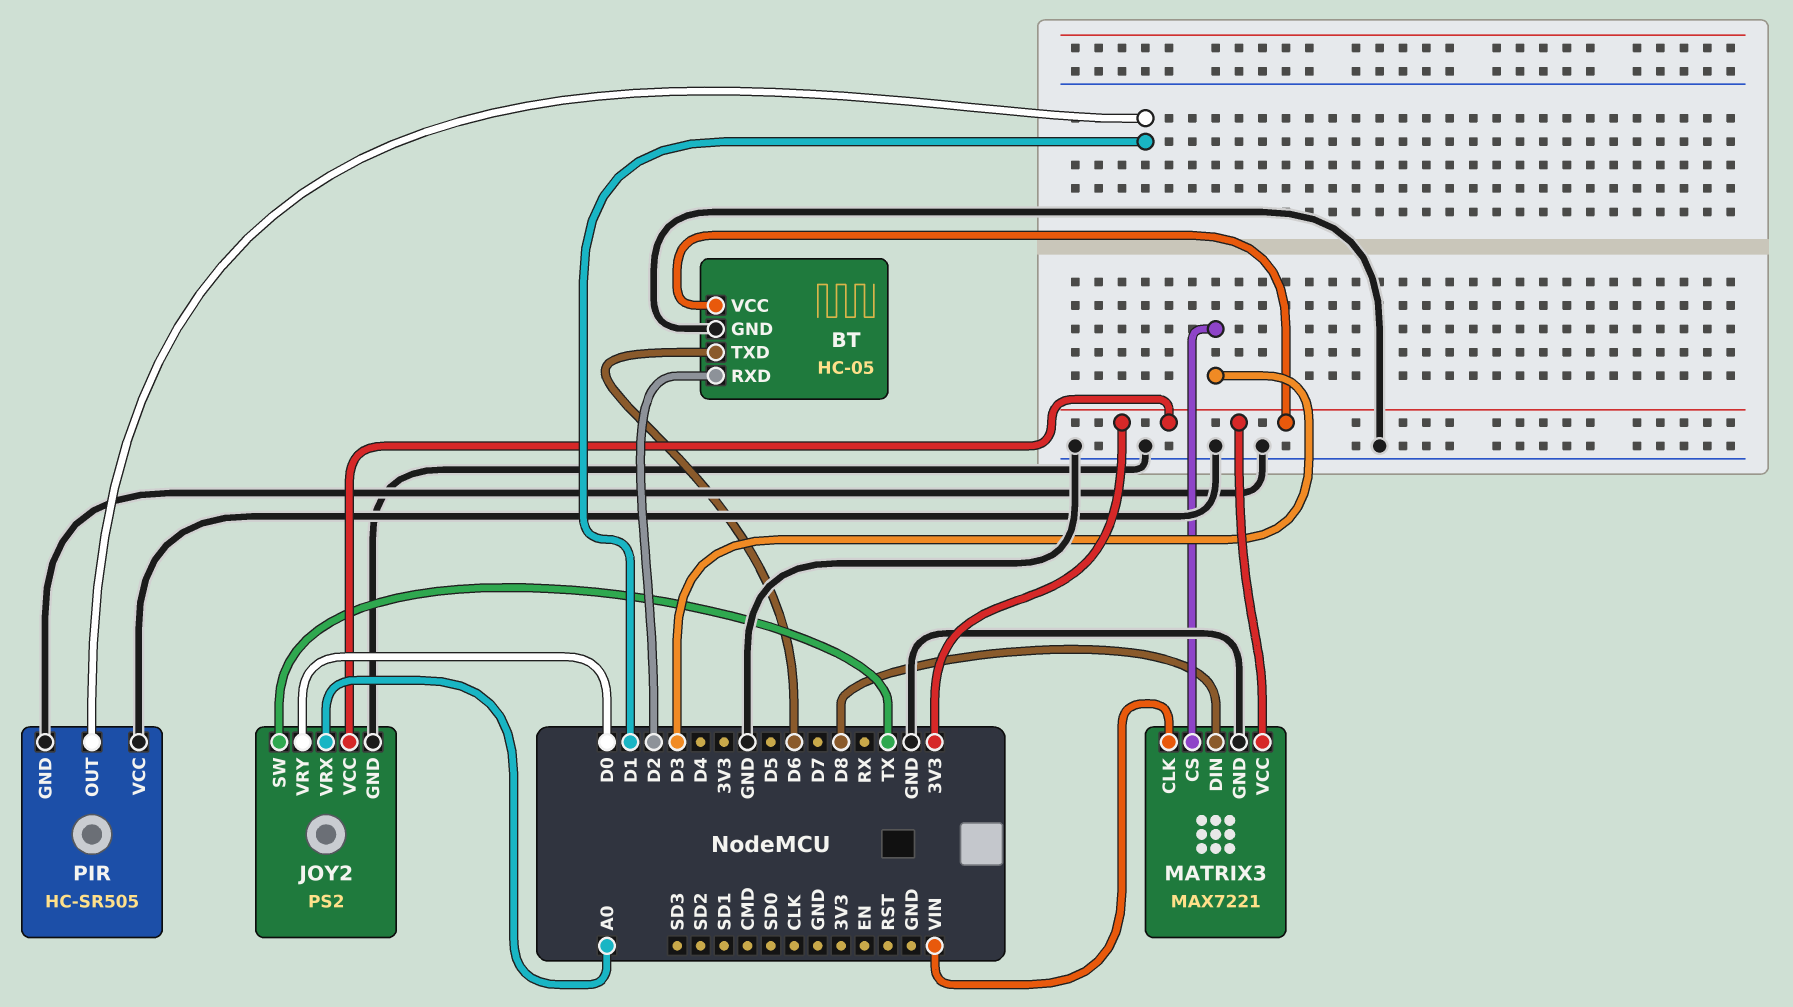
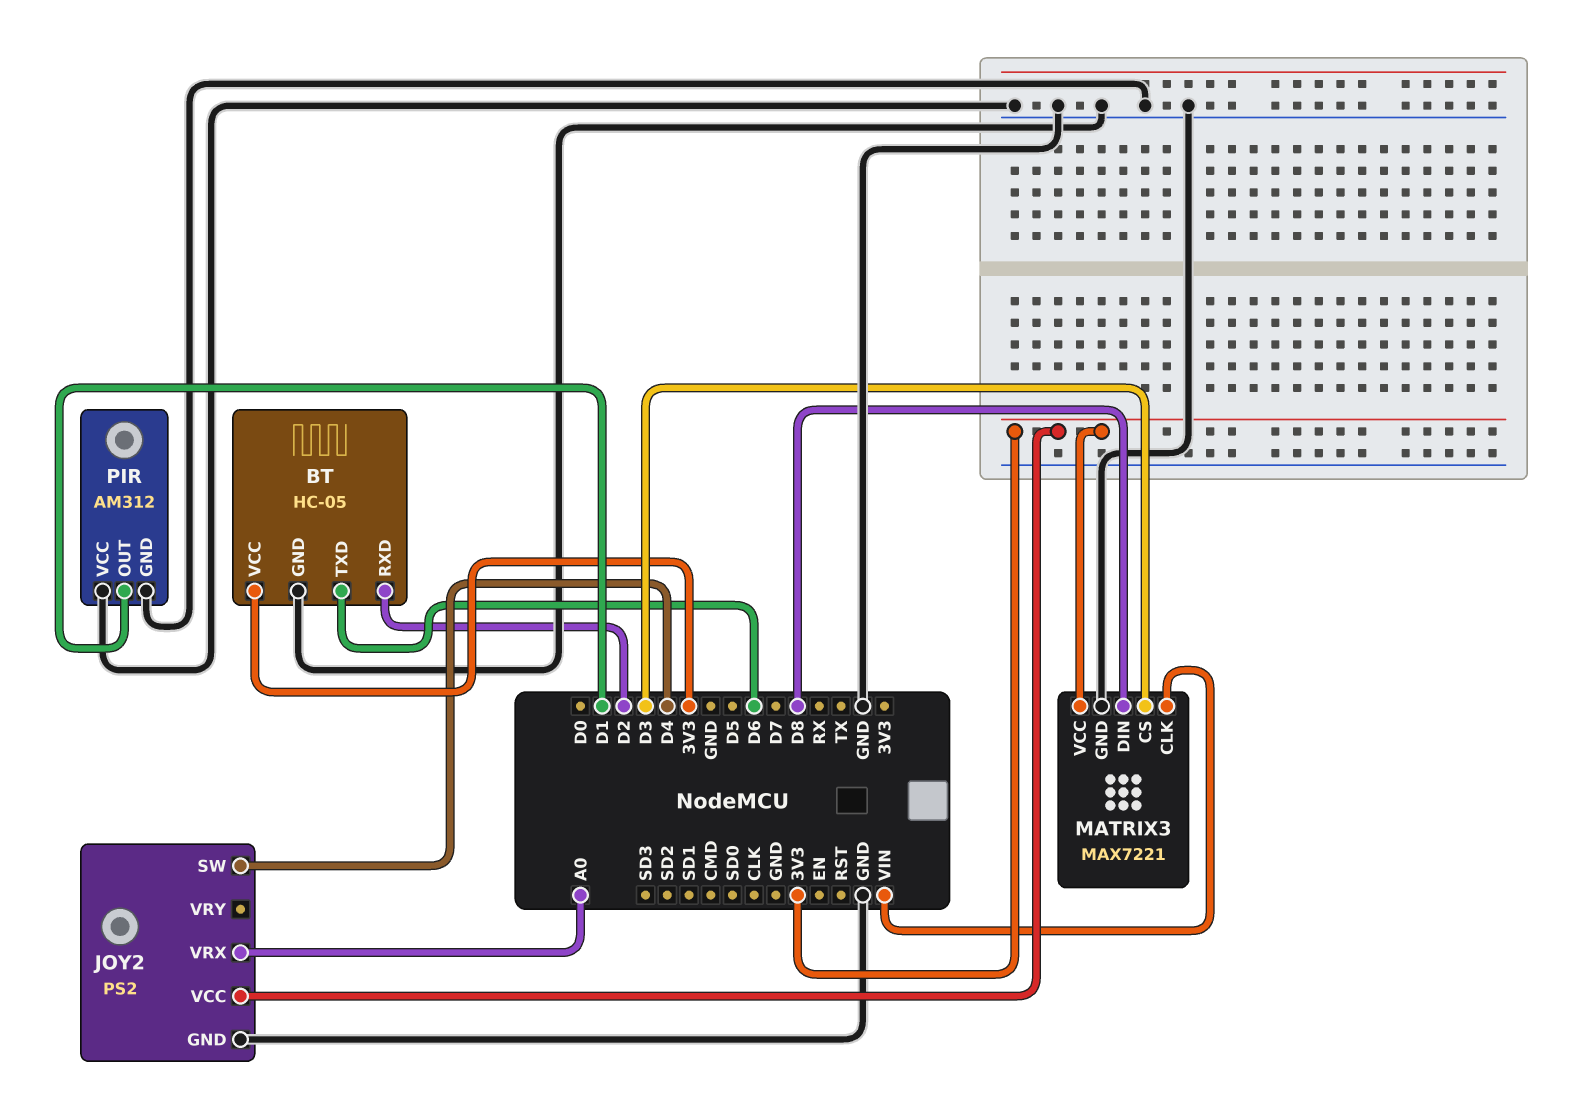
JOY2 pin SW: TX -> D4
JOY2 pin VRY: D0 -> none
PIR: HC-SR505 -> AM312

